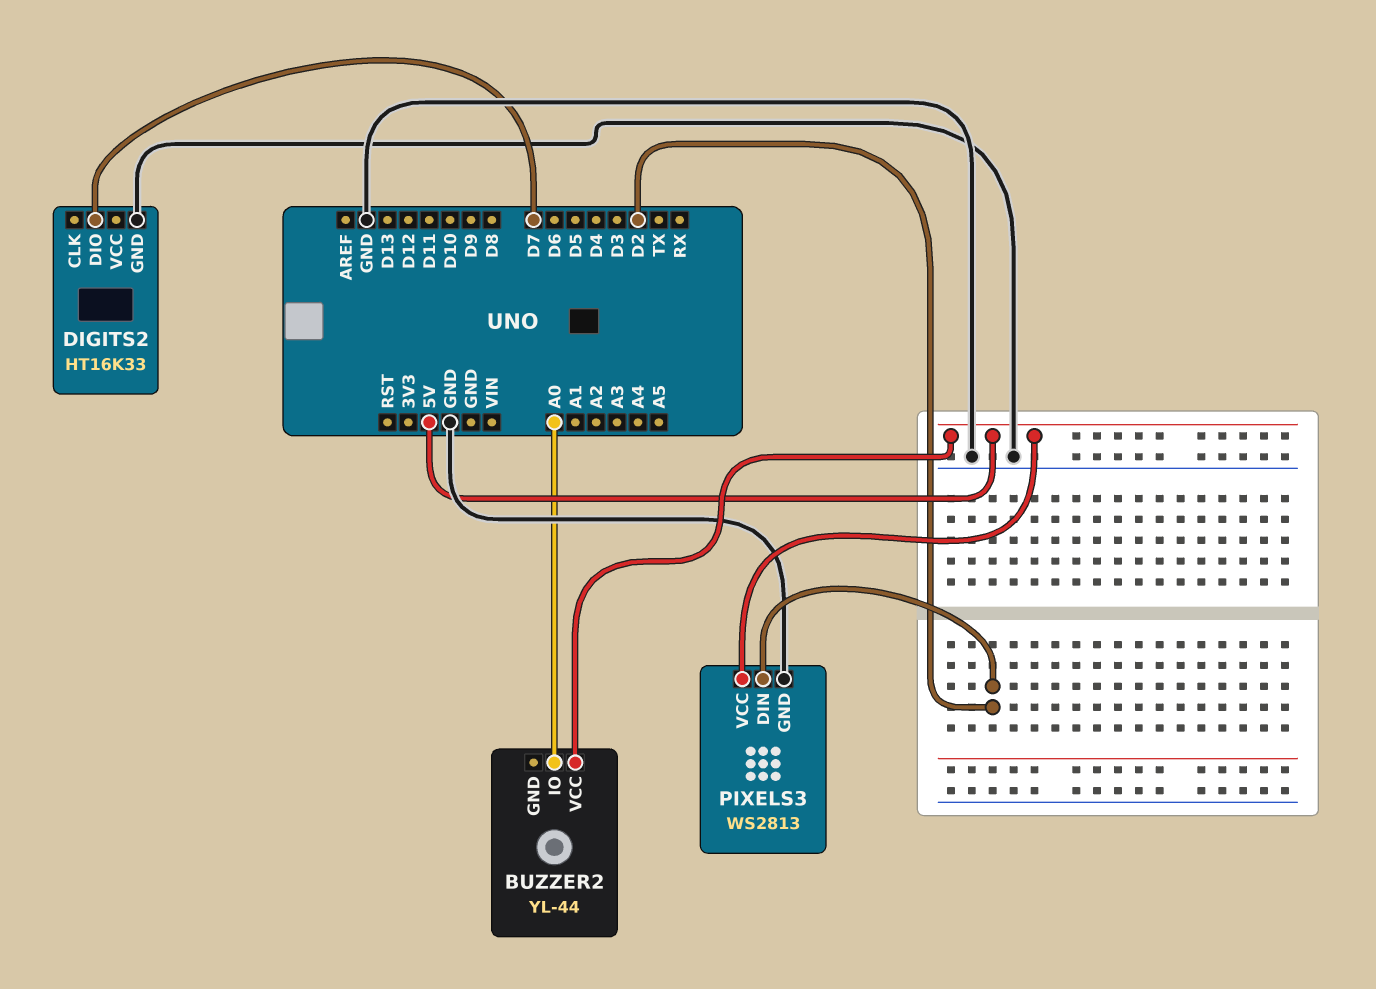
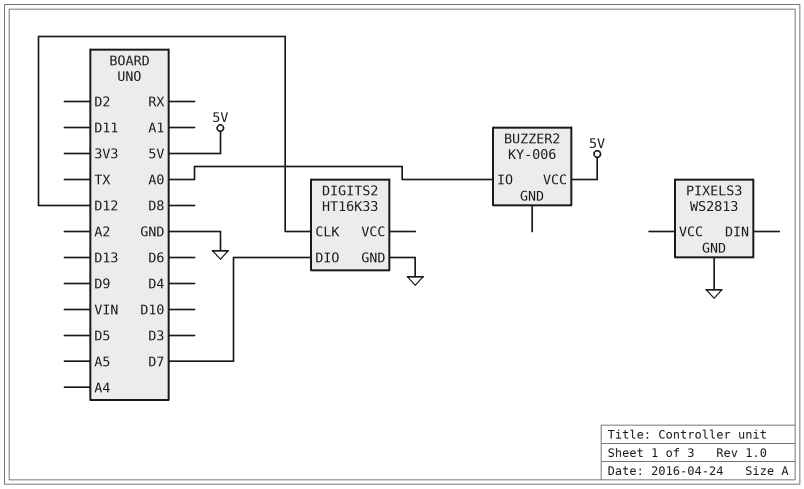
BUZZER2: YL-44 -> KY-006
DIGITS2 pin CLK: none -> D12
PIXELS3 pin DIN: D2 -> none
PIXELS3 pin VCC: 5V -> none

